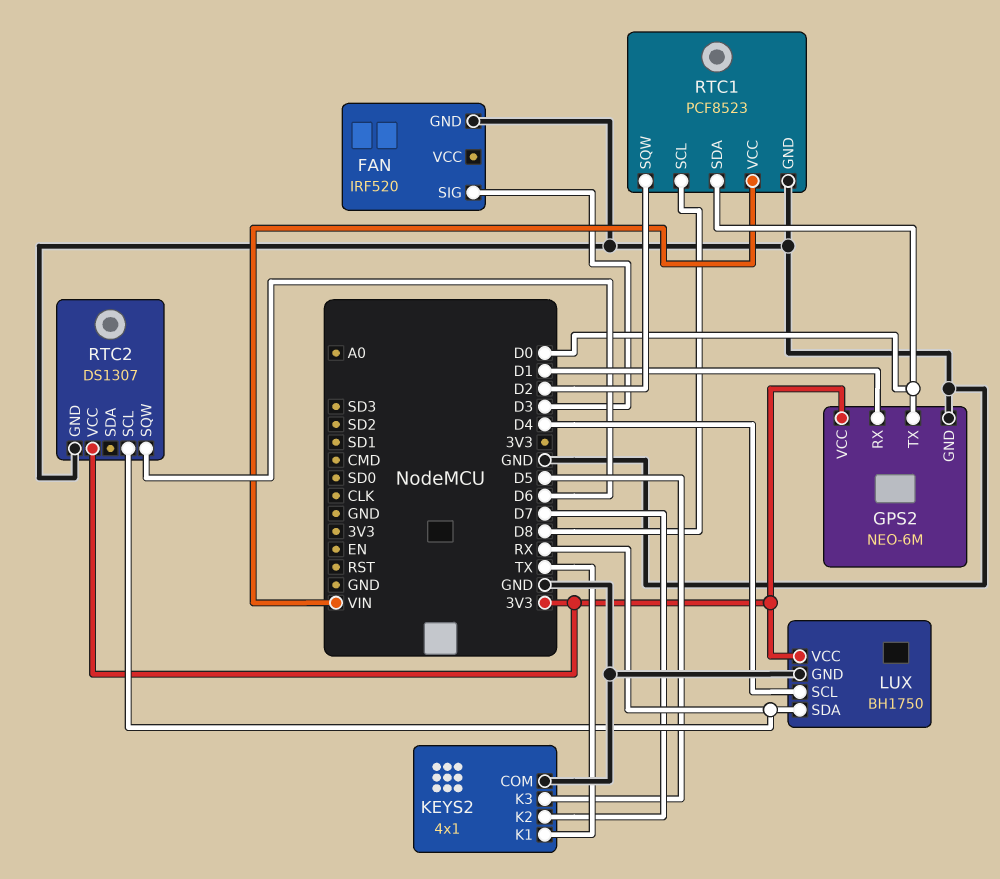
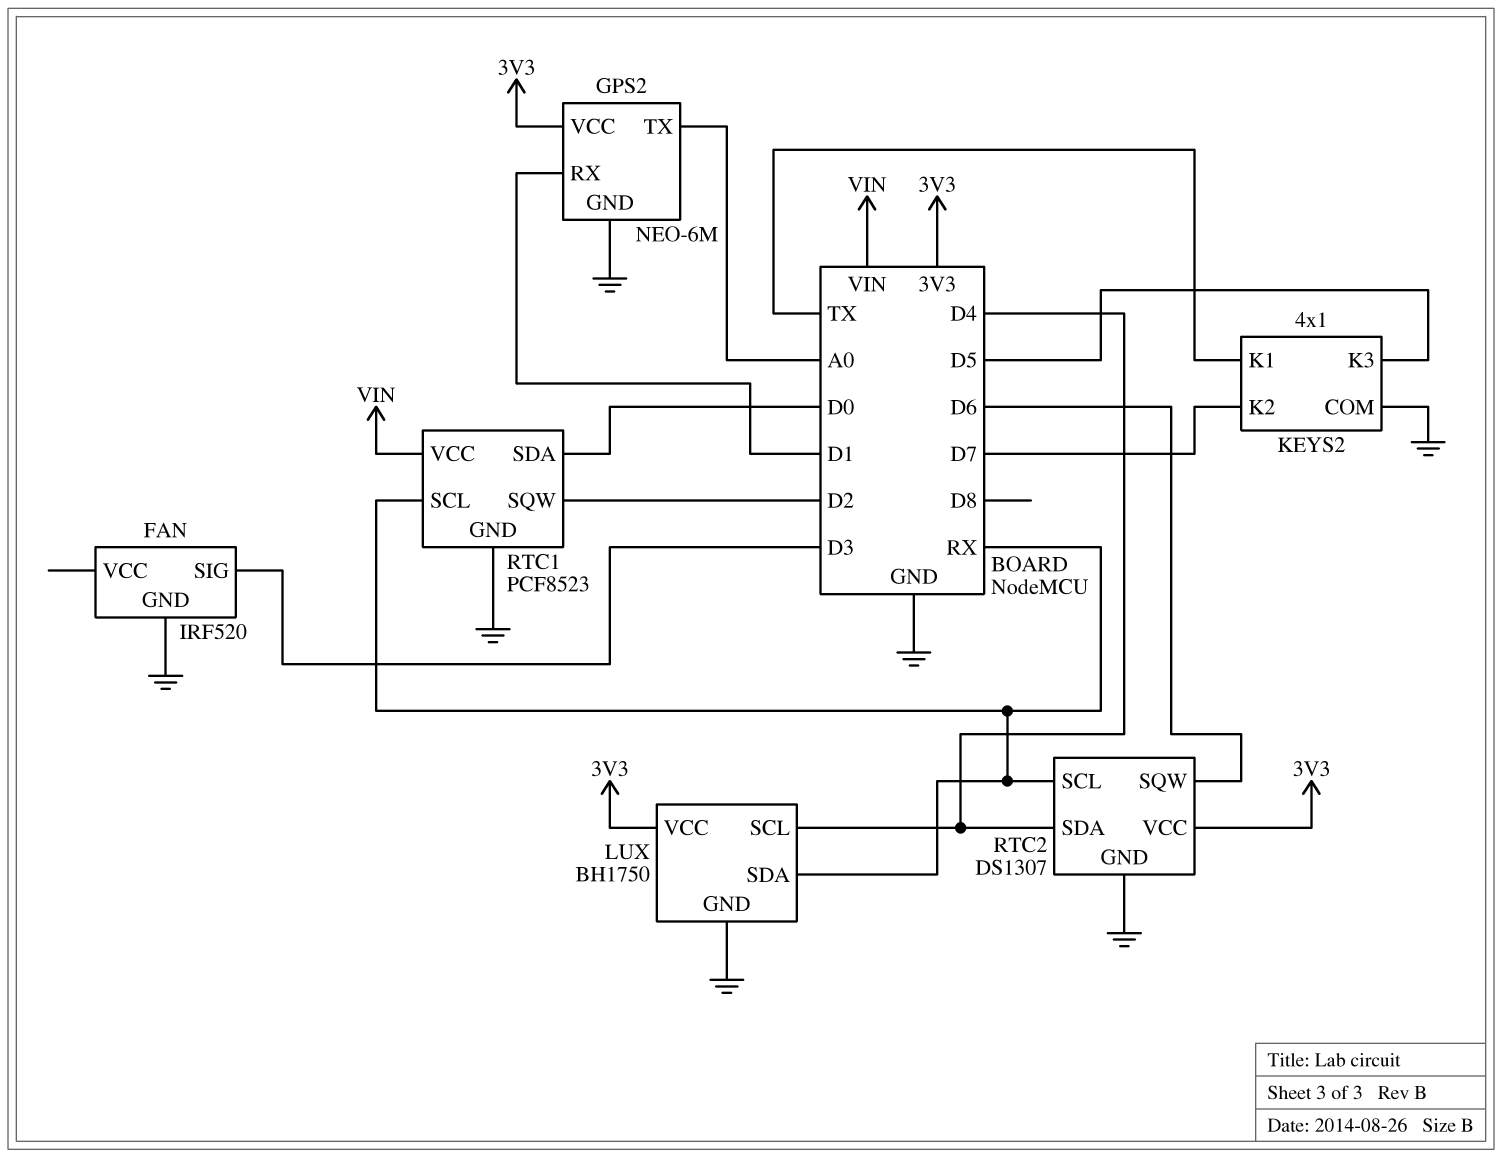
GPS2 pin TX: D0 -> A0
RTC1 pin SCL: D8 -> RX
RTC2 pin SDA: none -> D4

